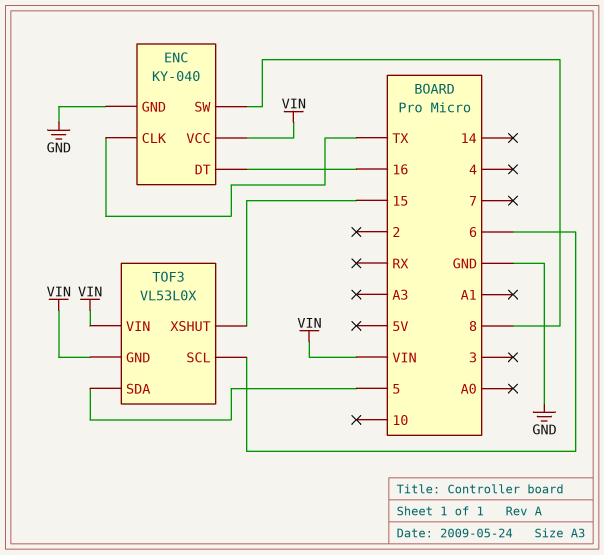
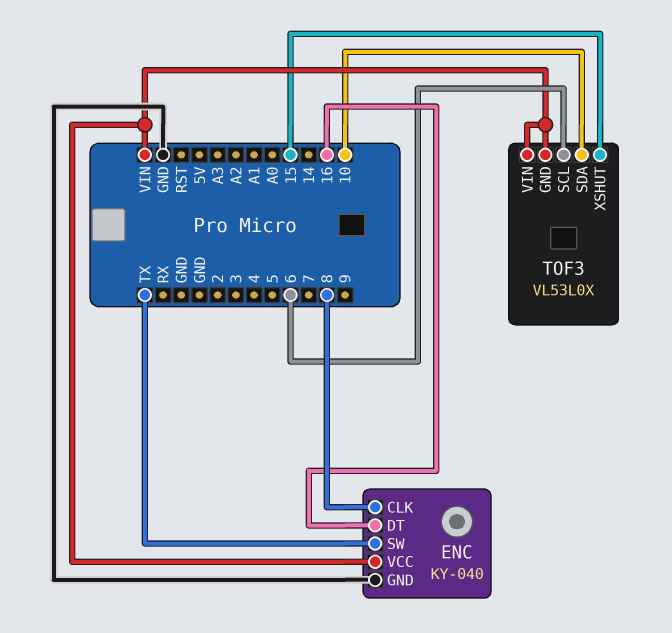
ENC pin CLK: TX -> 8
ENC pin SW: 8 -> TX
TOF3 pin SDA: 5 -> 10

